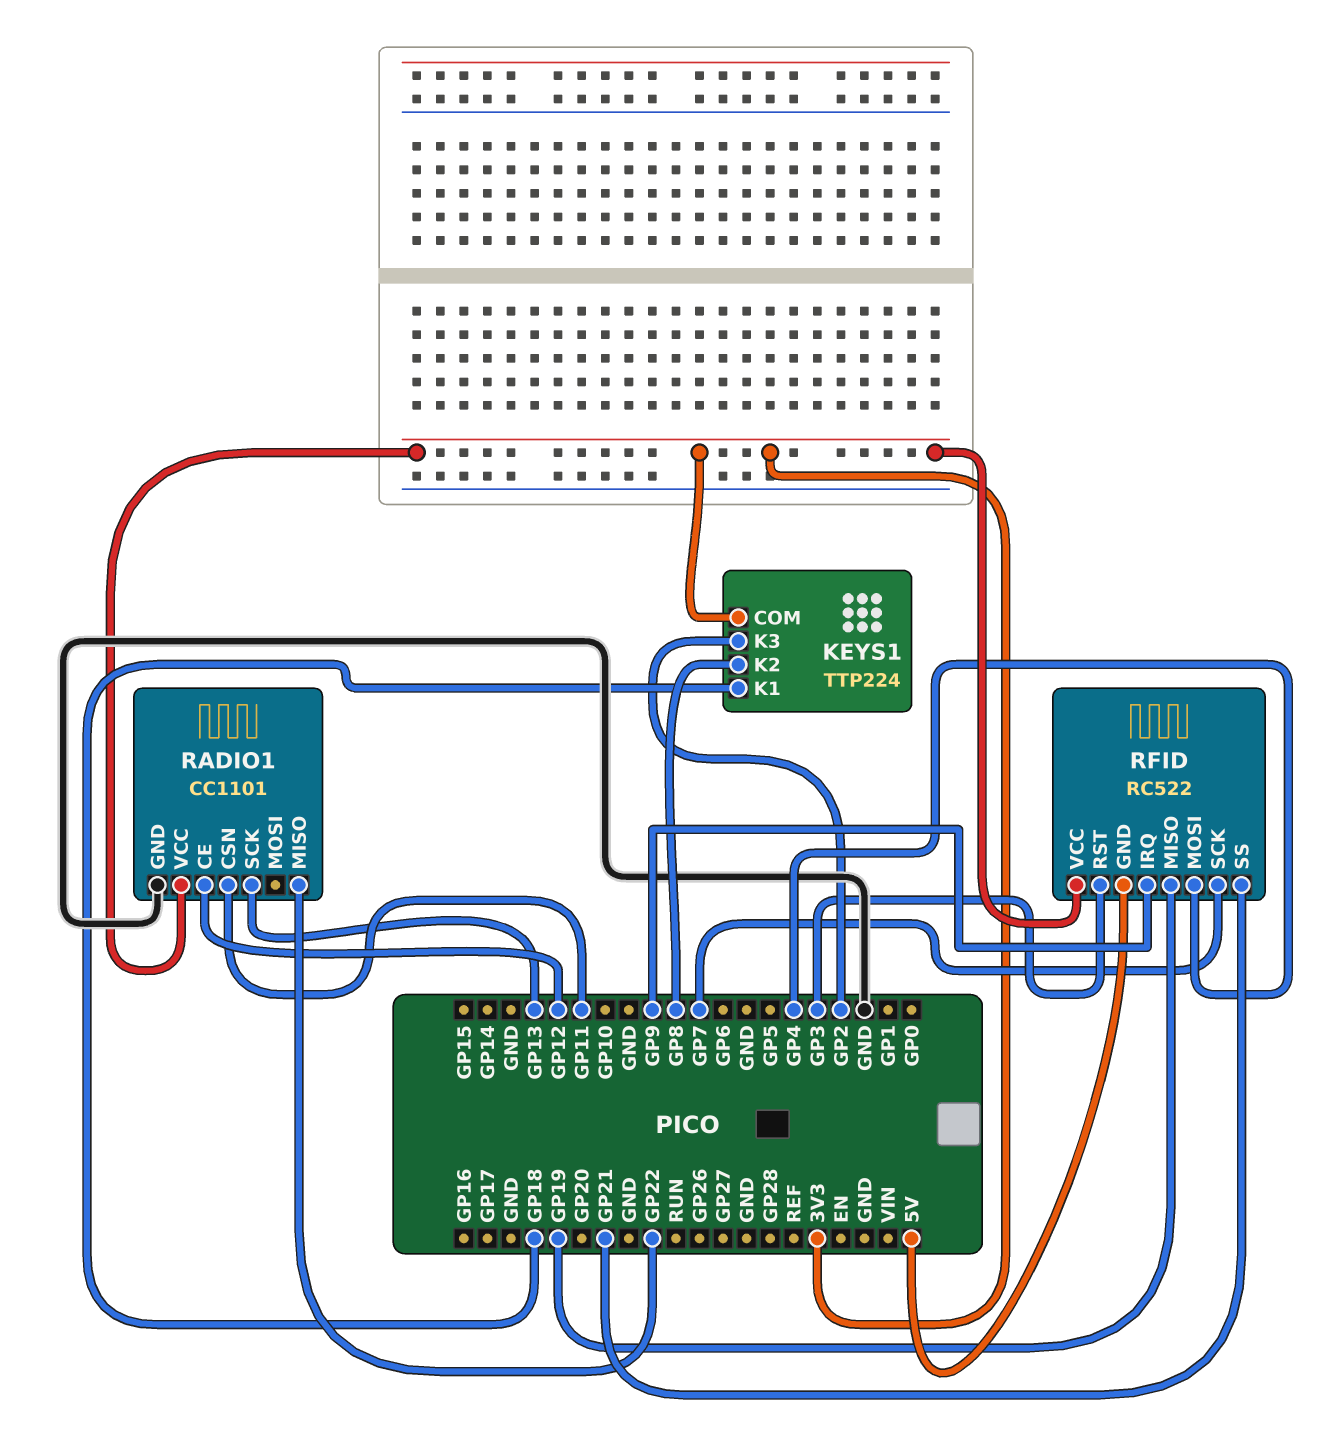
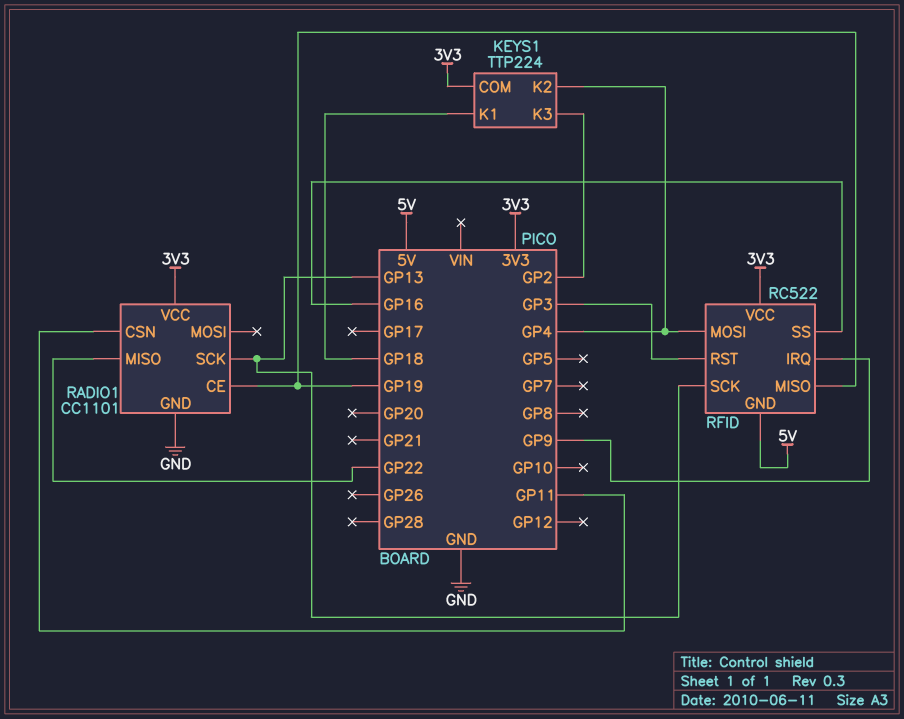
KEYS1 pin K2: GP8 -> GP4
RADIO1 pin CE: GP12 -> GP19
RFID pin SCK: GP7 -> GP13
RFID pin SS: GP21 -> GP16

